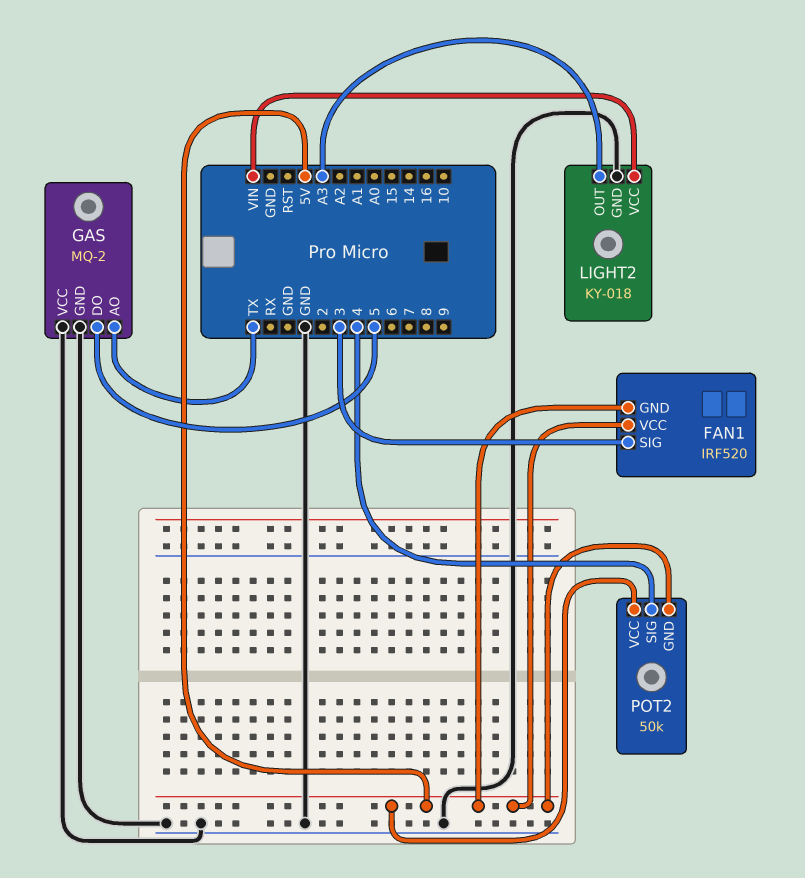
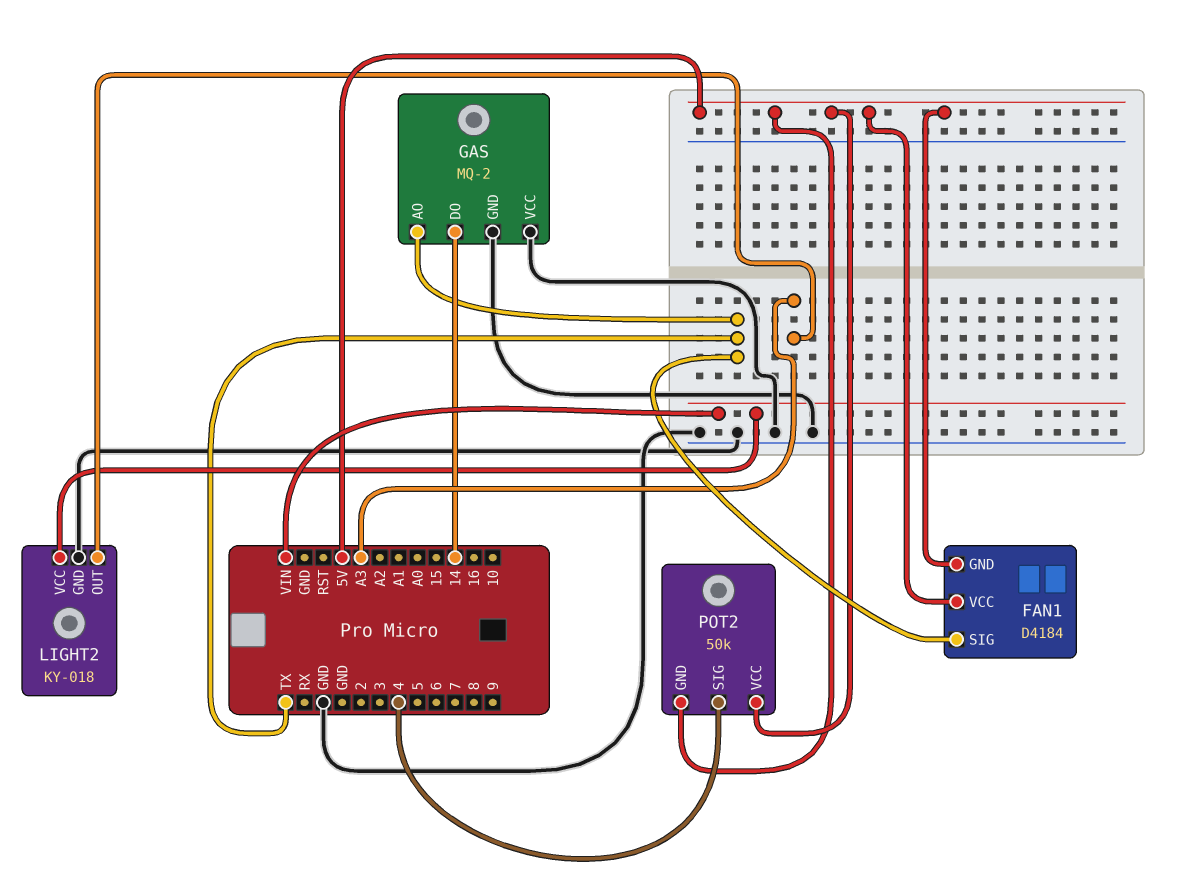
FAN1: IRF520 -> D4184
FAN1 pin SIG: 3 -> TX
GAS pin DO: 5 -> 14

